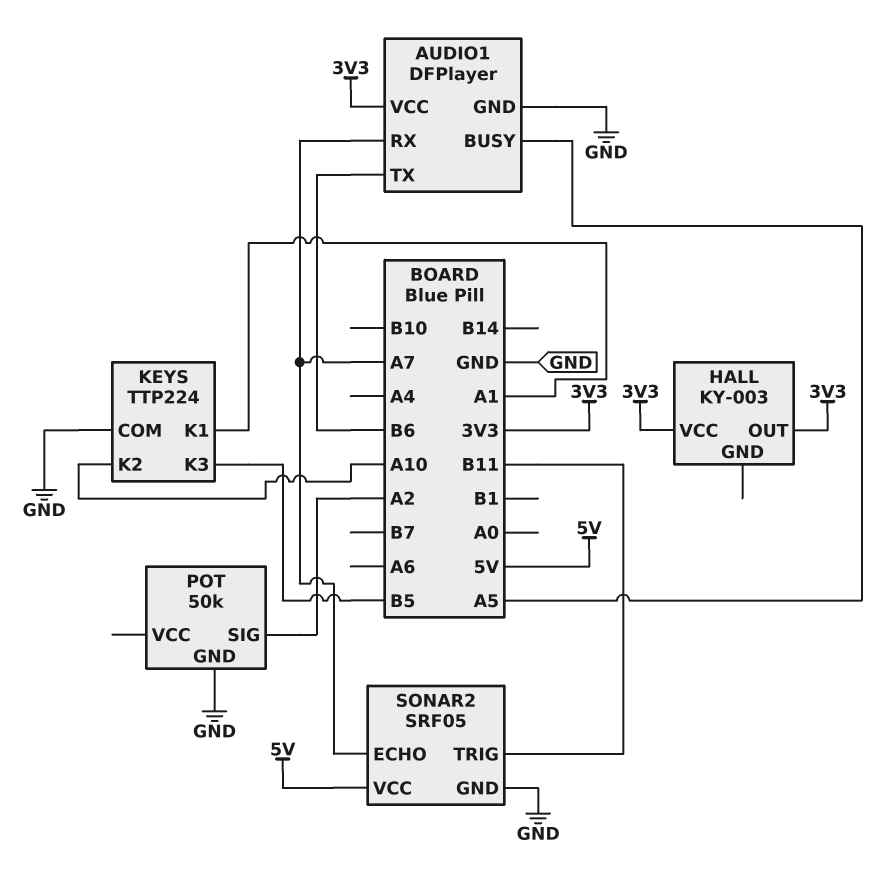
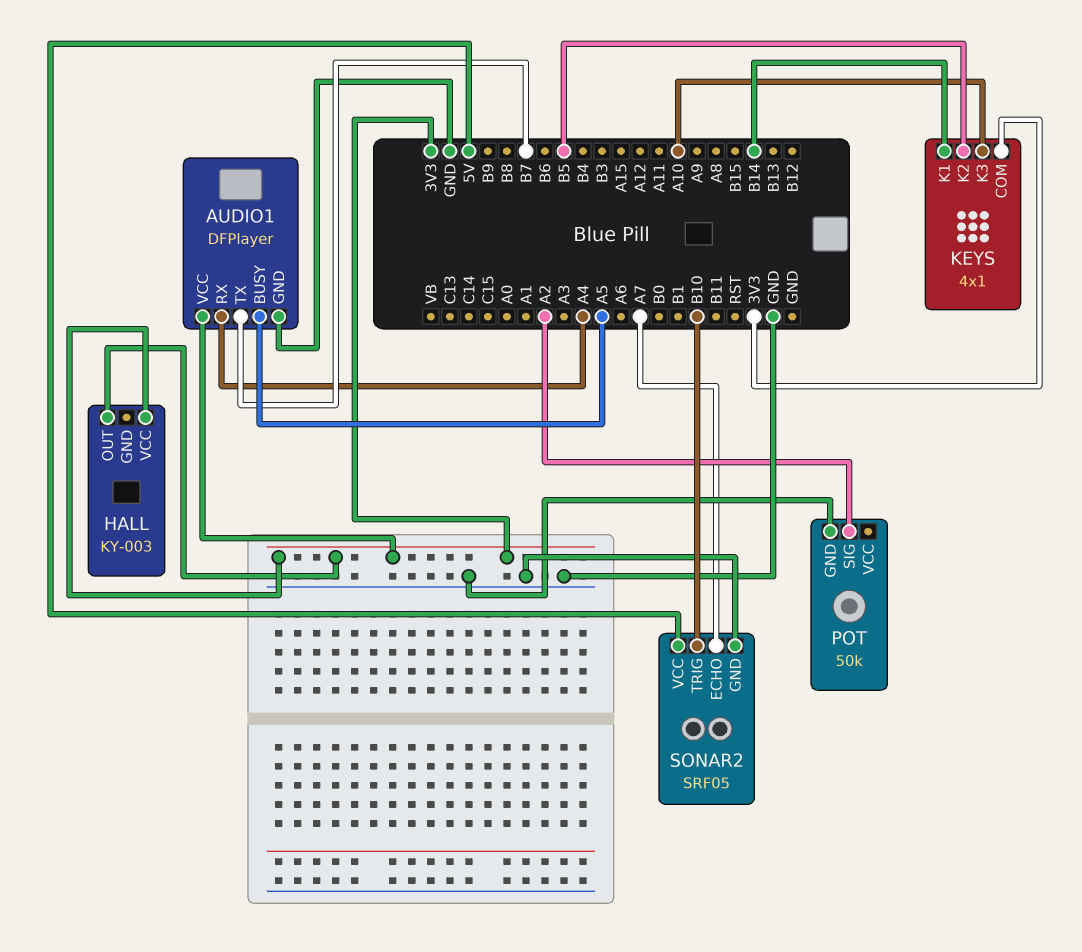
AUDIO1 pin RX: A7 -> A4
AUDIO1 pin TX: B6 -> B7
KEYS: TTP224 -> 4x1
KEYS pin COM: GND -> 3V3
KEYS pin K1: A1 -> B14
KEYS pin K2: A10 -> B5
KEYS pin K3: B5 -> A10
SONAR2 pin TRIG: B11 -> B10

